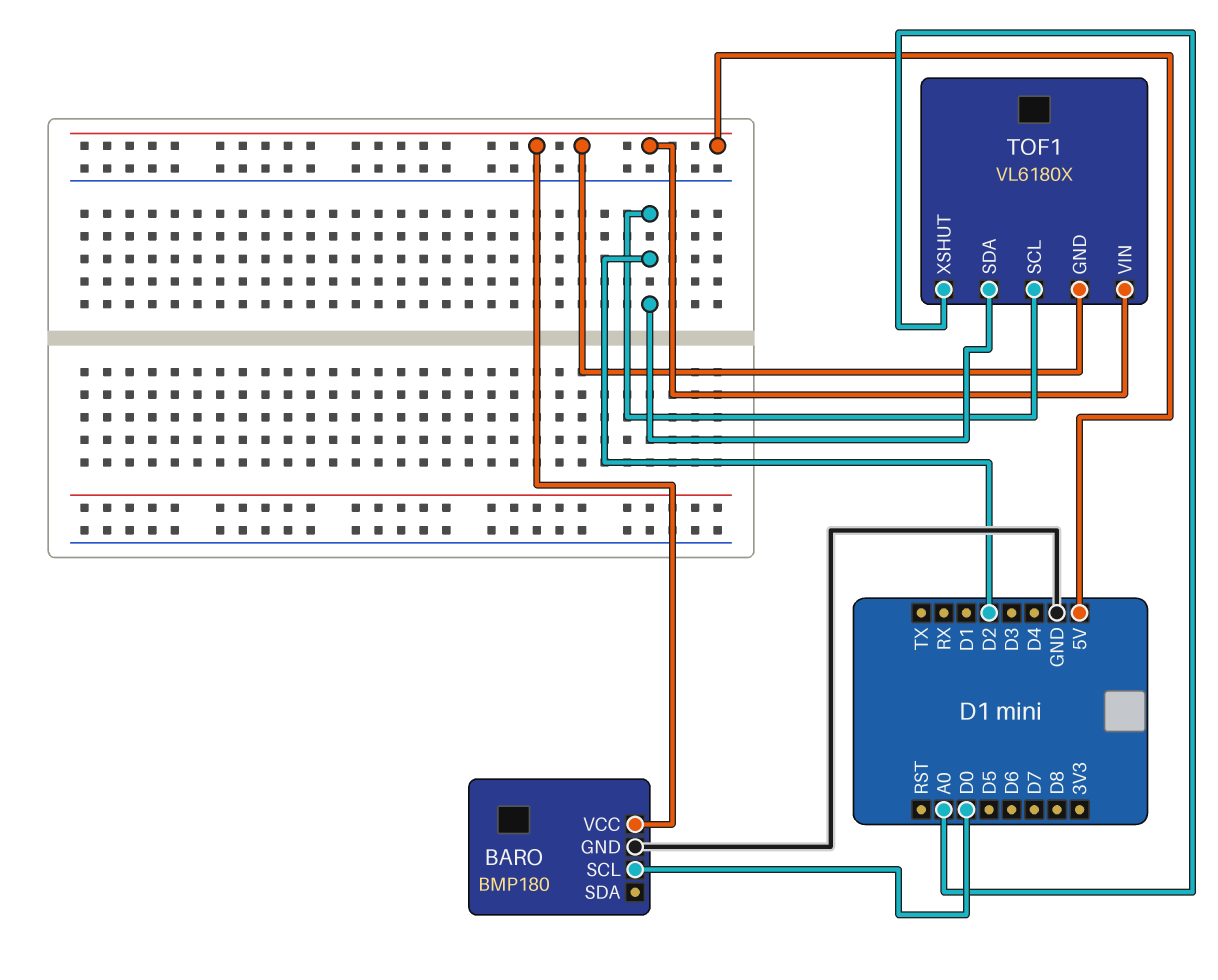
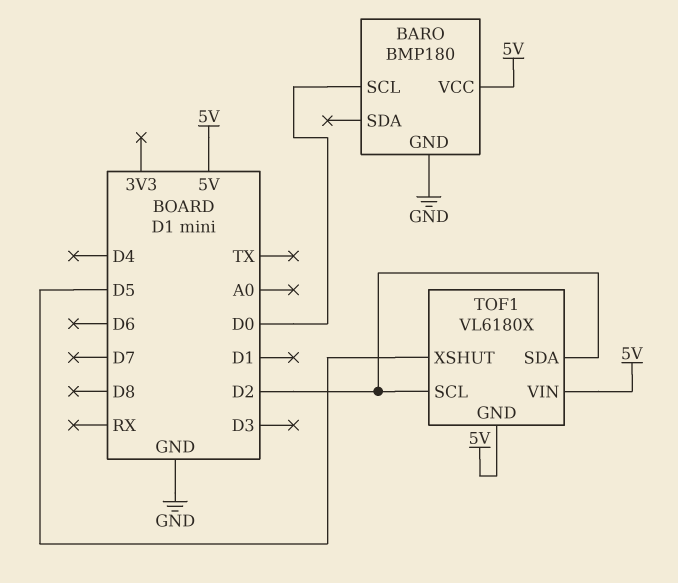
TOF1 pin XSHUT: A0 -> D5

